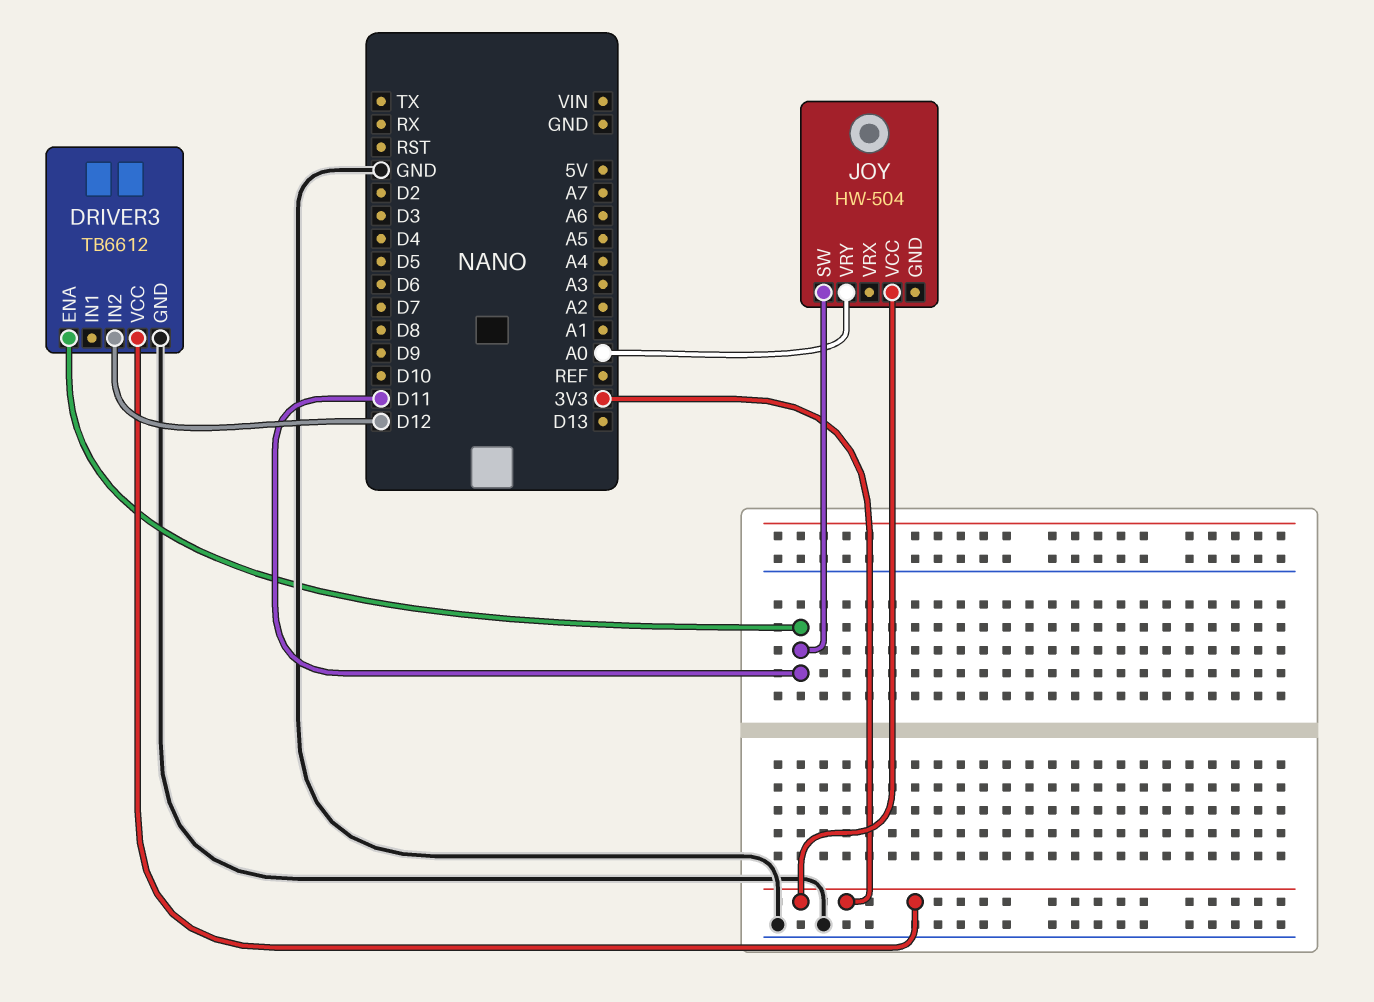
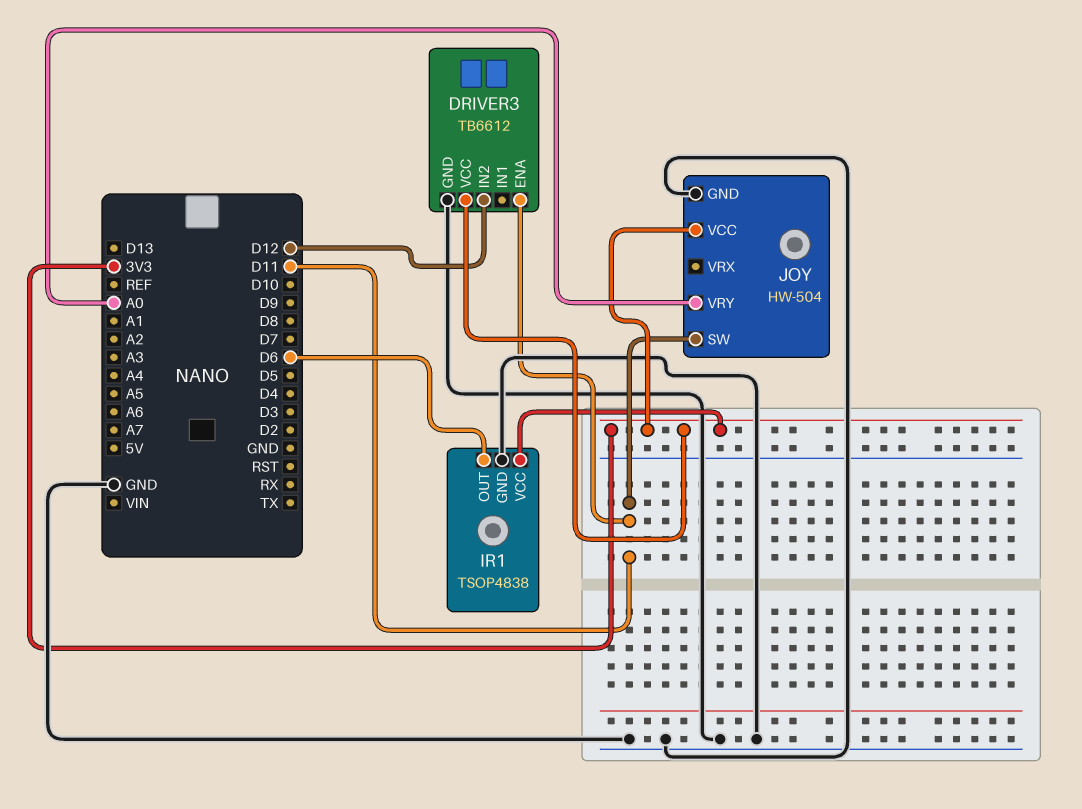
IR1: none -> TSOP4838
IR1 pin GND: none -> GND
IR1 pin OUT: none -> D6
IR1 pin VCC: none -> 3V3
JOY pin GND: none -> GND

